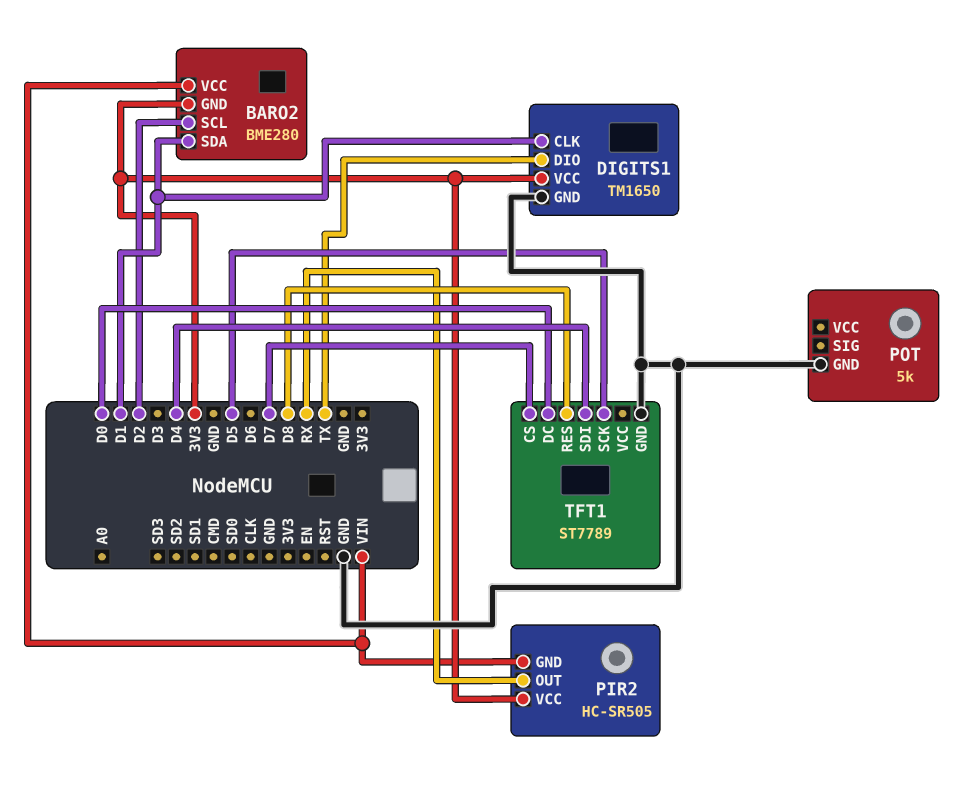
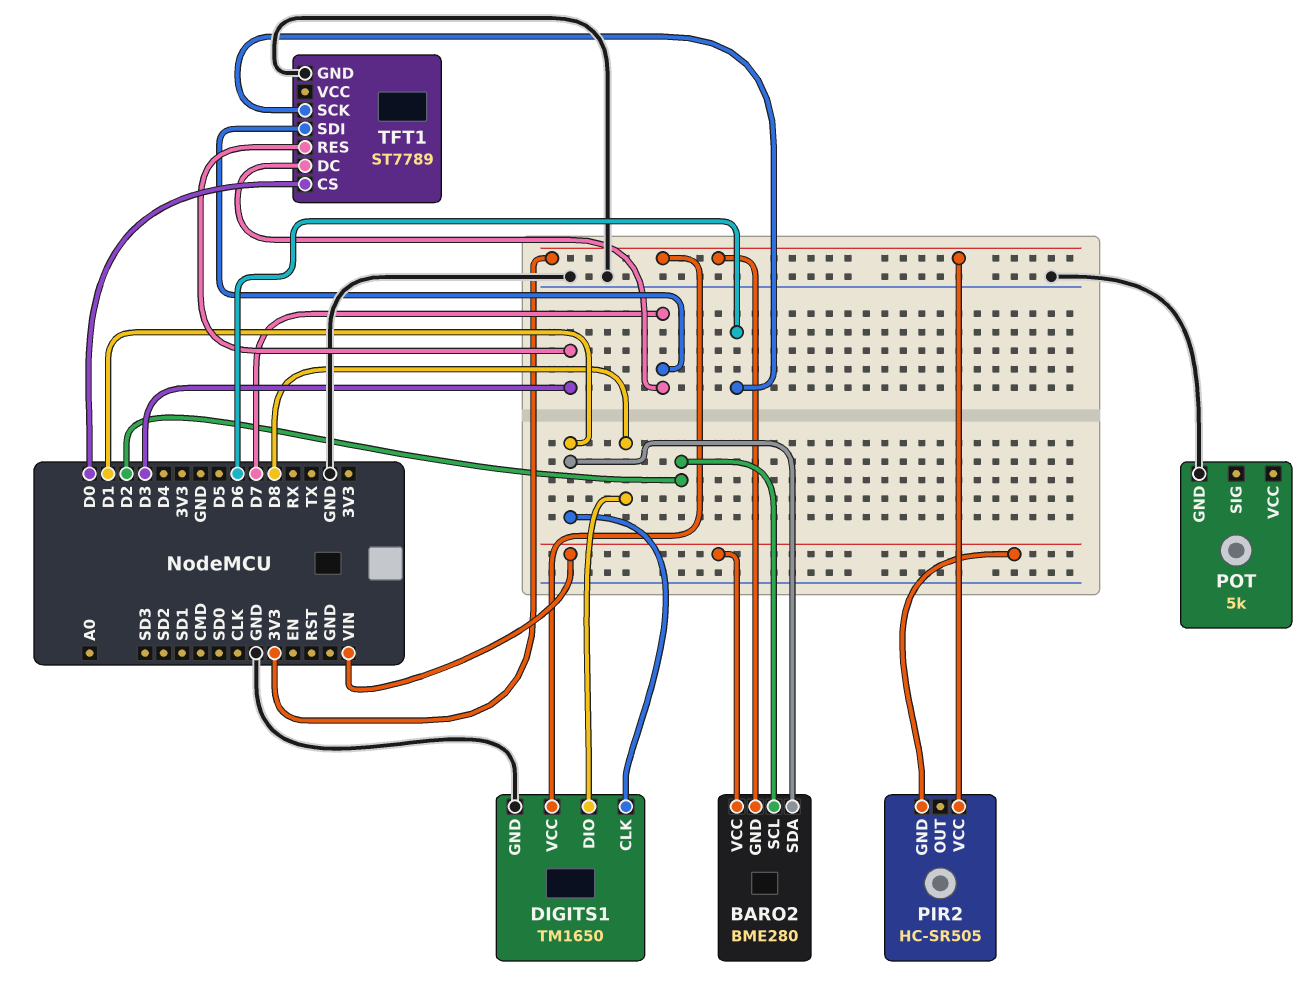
DIGITS1 pin DIO: TX -> D8
PIR2 pin OUT: RX -> none
TFT1 pin CS: D7 -> D0
TFT1 pin DC: D0 -> D7
TFT1 pin RES: D8 -> D3
TFT1 pin SCK: D5 -> D6
TFT1 pin SDI: D4 -> D7

